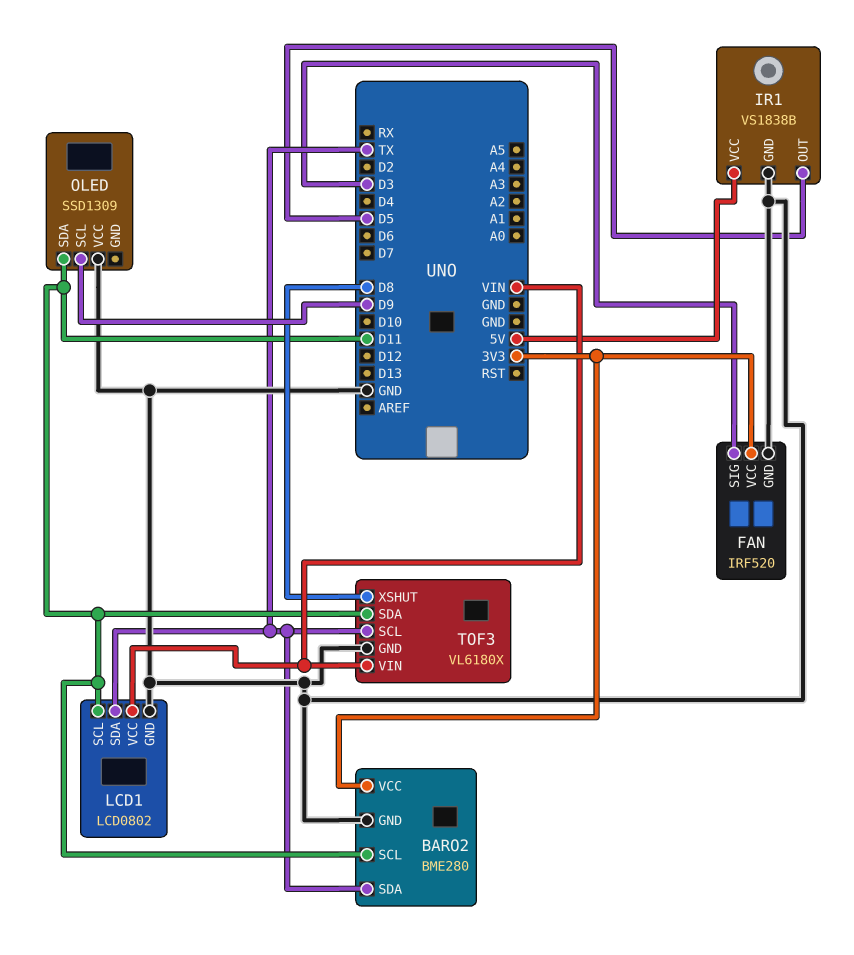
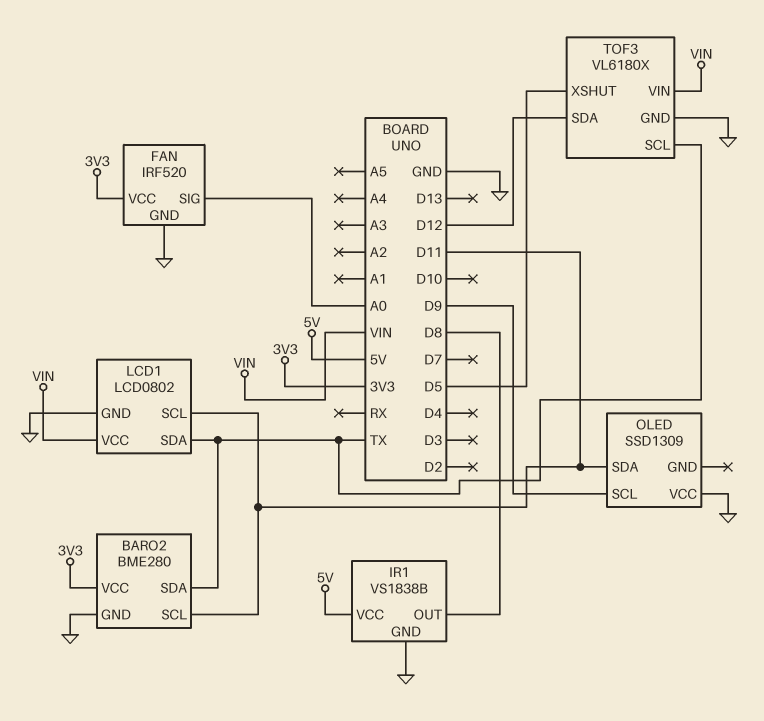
FAN pin SIG: D3 -> A0
IR1 pin OUT: D5 -> D8
TOF3 pin SDA: D11 -> D12
TOF3 pin XSHUT: D8 -> D5

